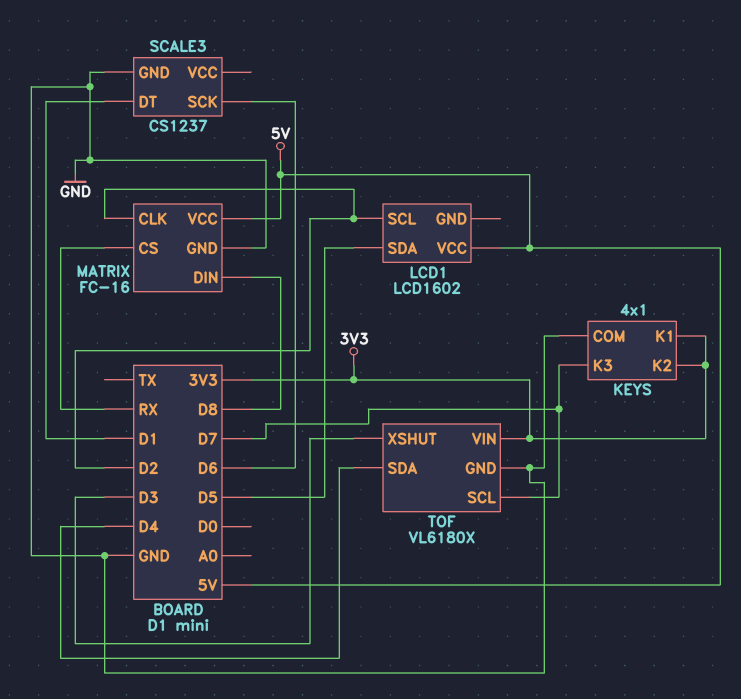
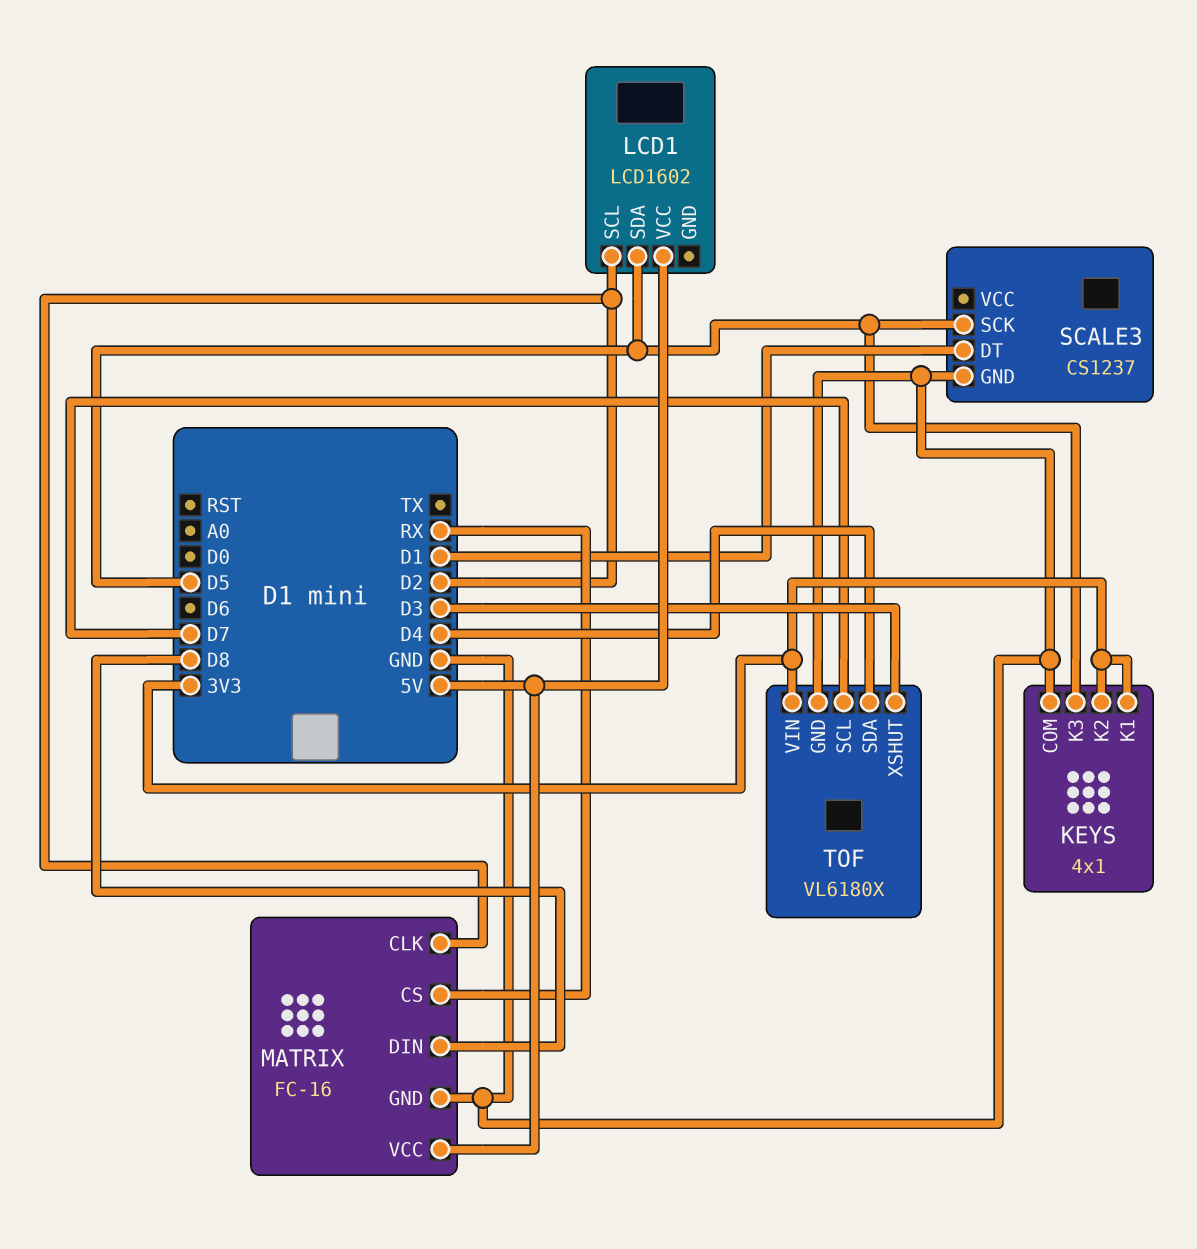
KEYS pin K3: D7 -> D5
SCALE3 pin SCK: D6 -> D5

